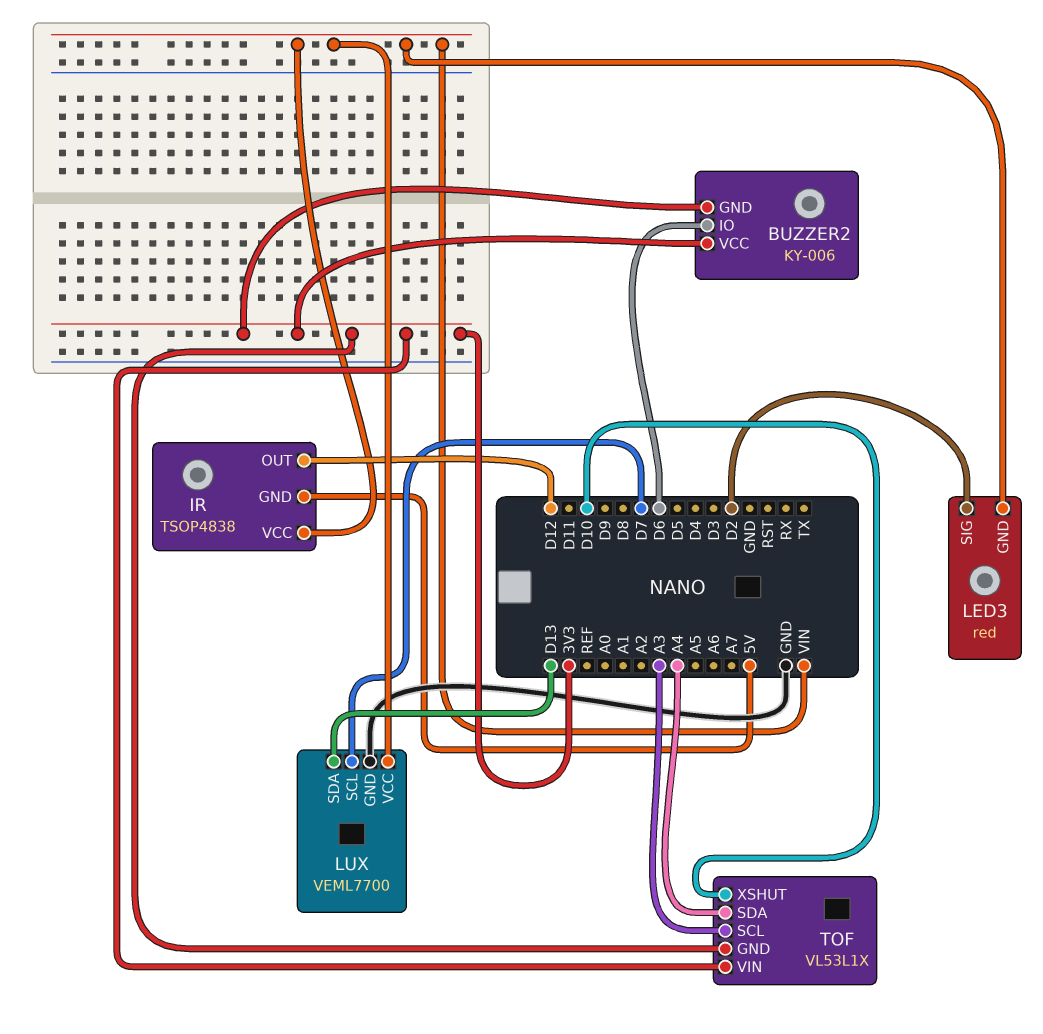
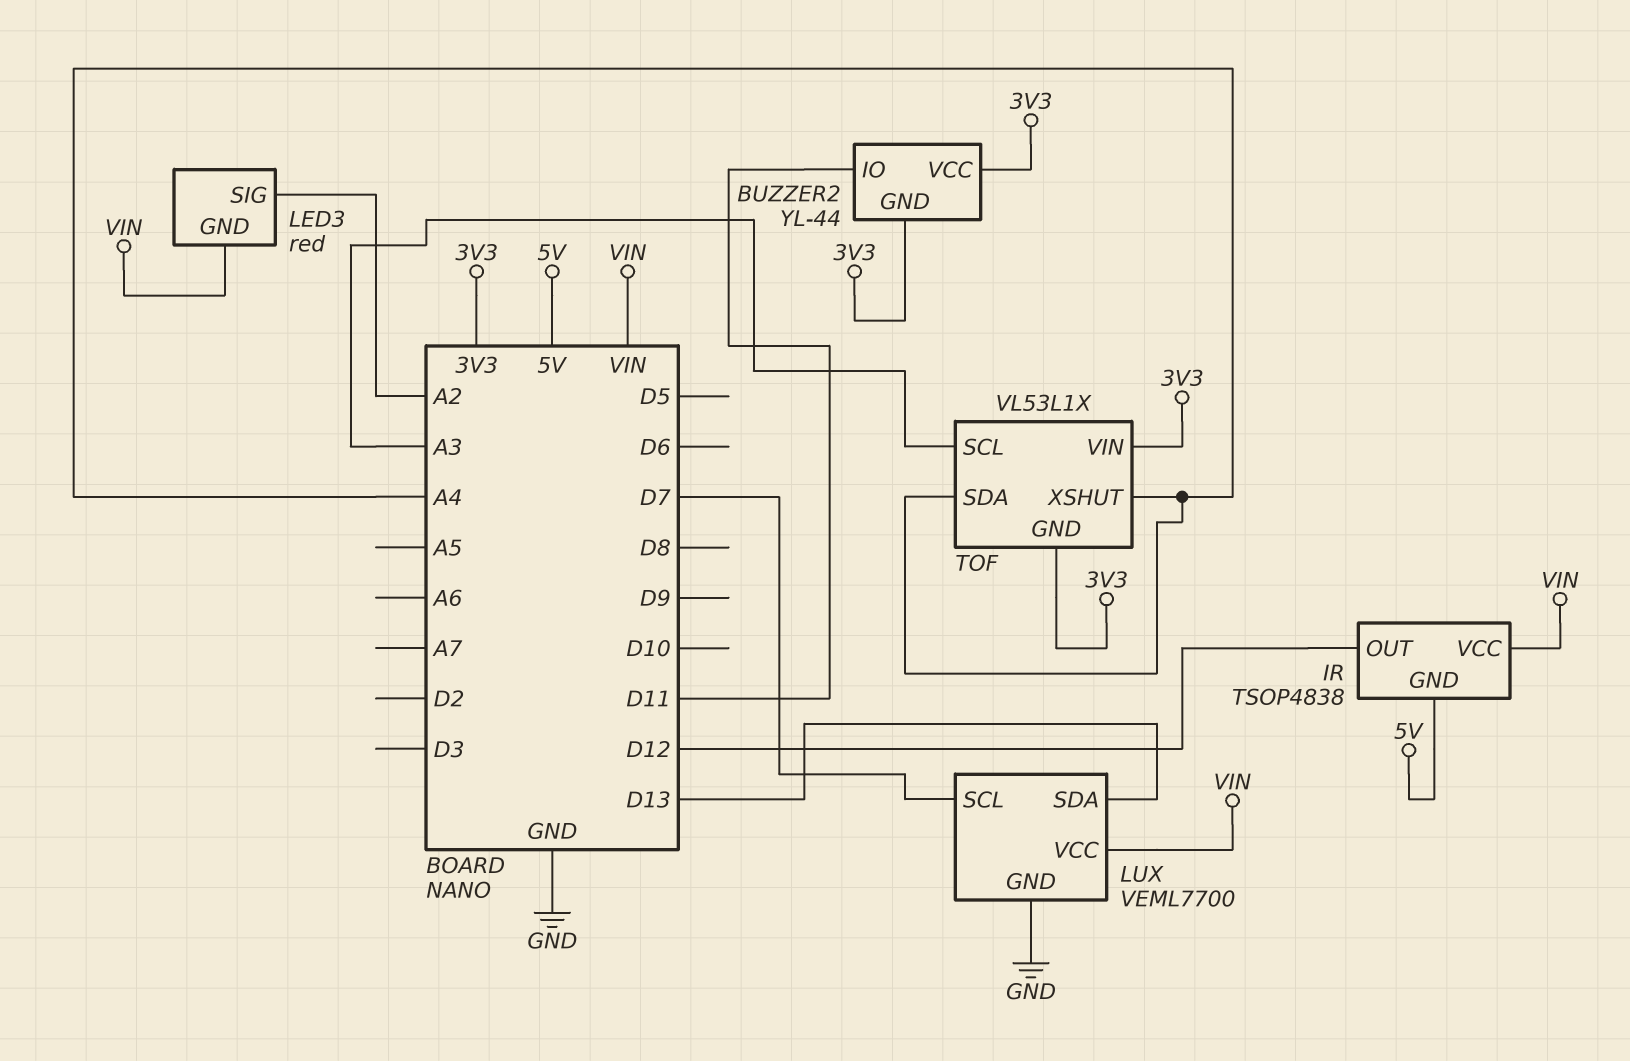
BUZZER2: KY-006 -> YL-44
BUZZER2 pin IO: D6 -> D11
LED3 pin SIG: D2 -> A2
TOF pin XSHUT: D10 -> A4

